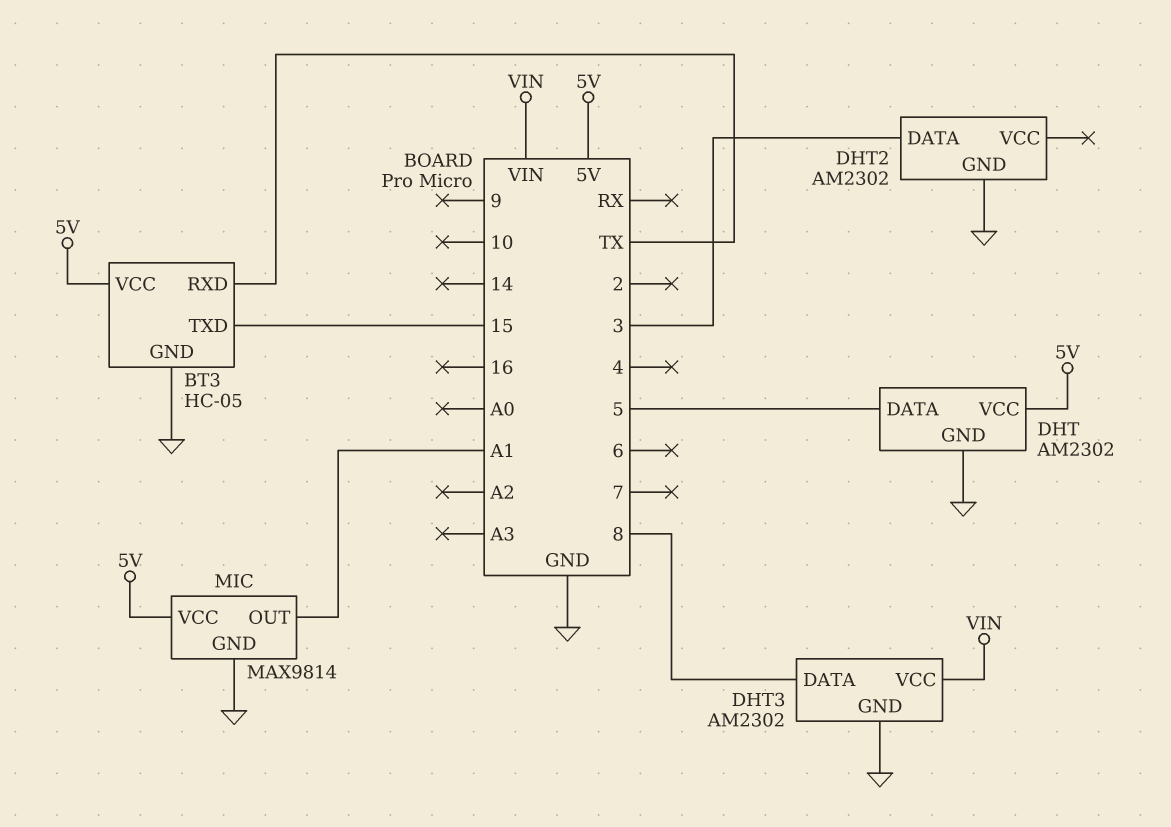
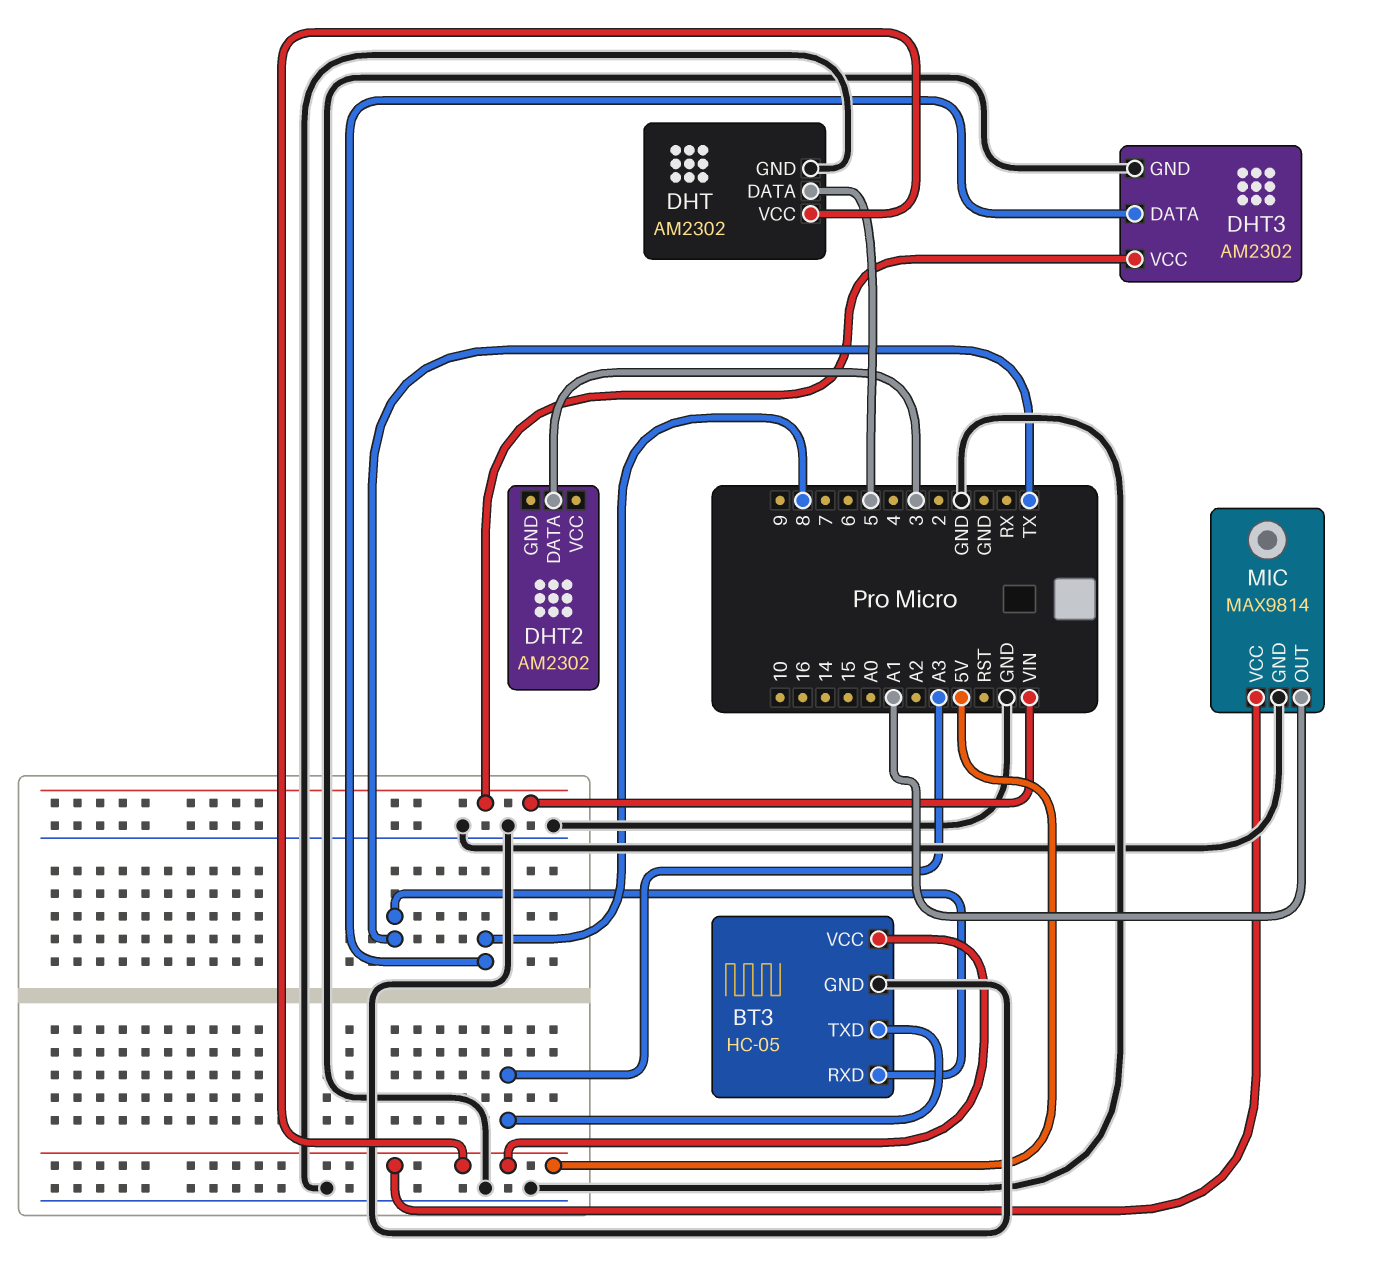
BT3 pin TXD: 15 -> A3
DHT2 pin GND: GND -> none

